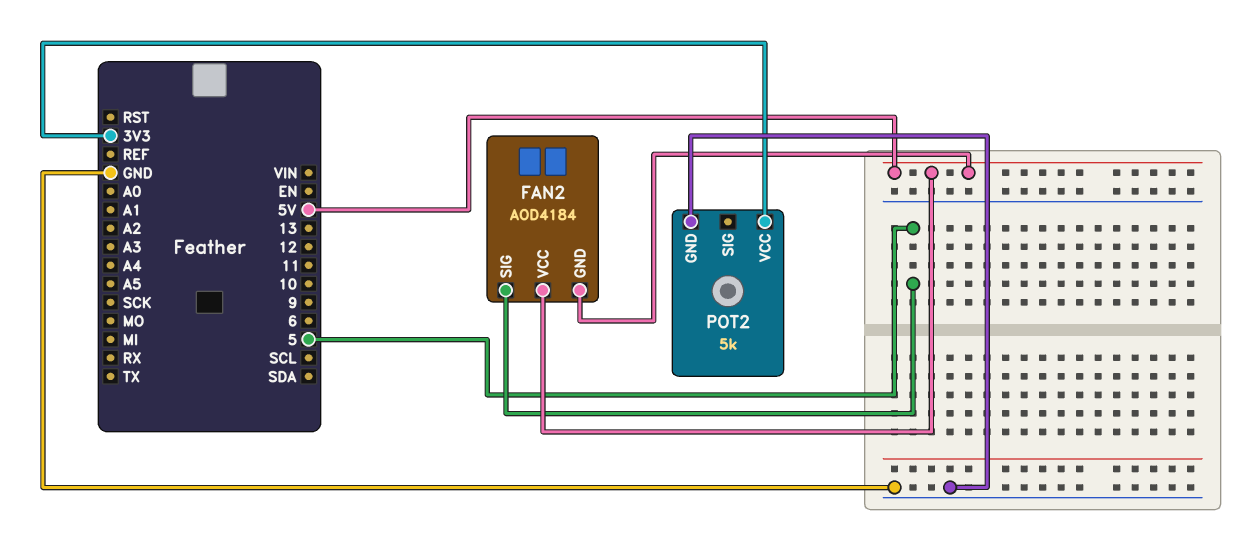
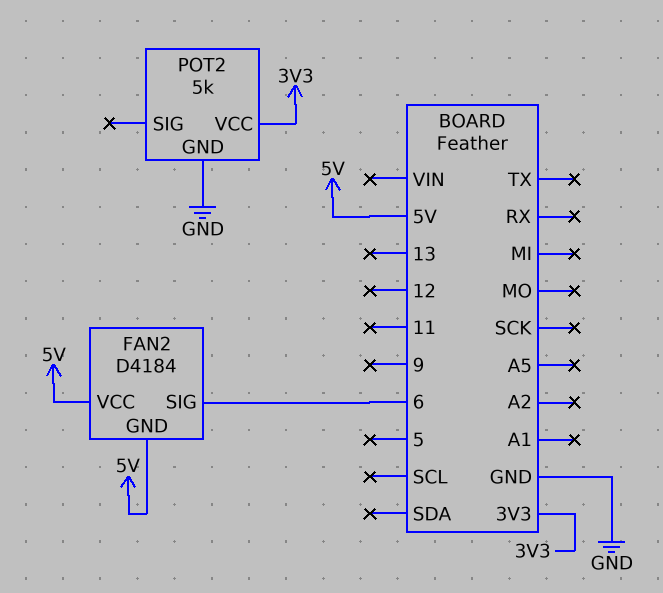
FAN2: AOD4184 -> D4184
FAN2 pin SIG: 5 -> 6

